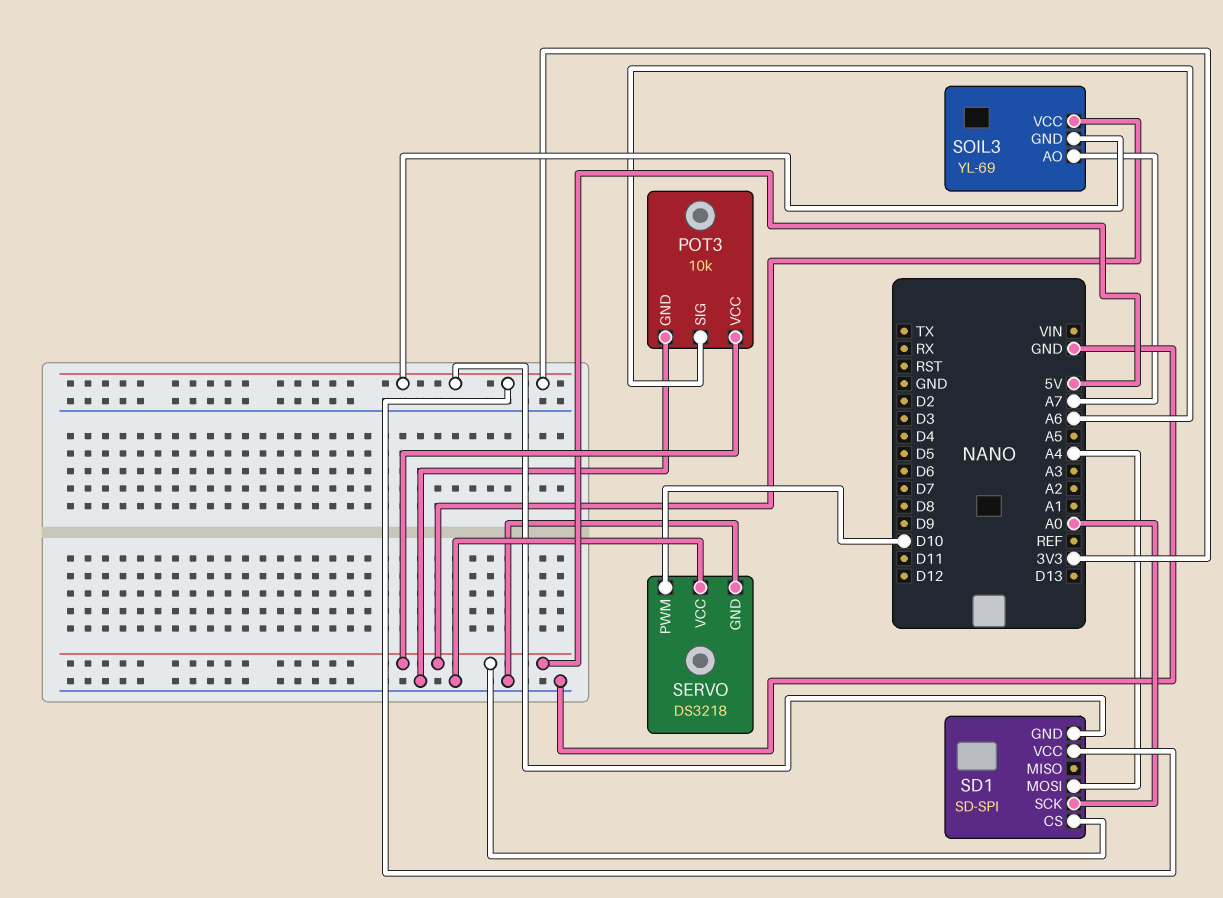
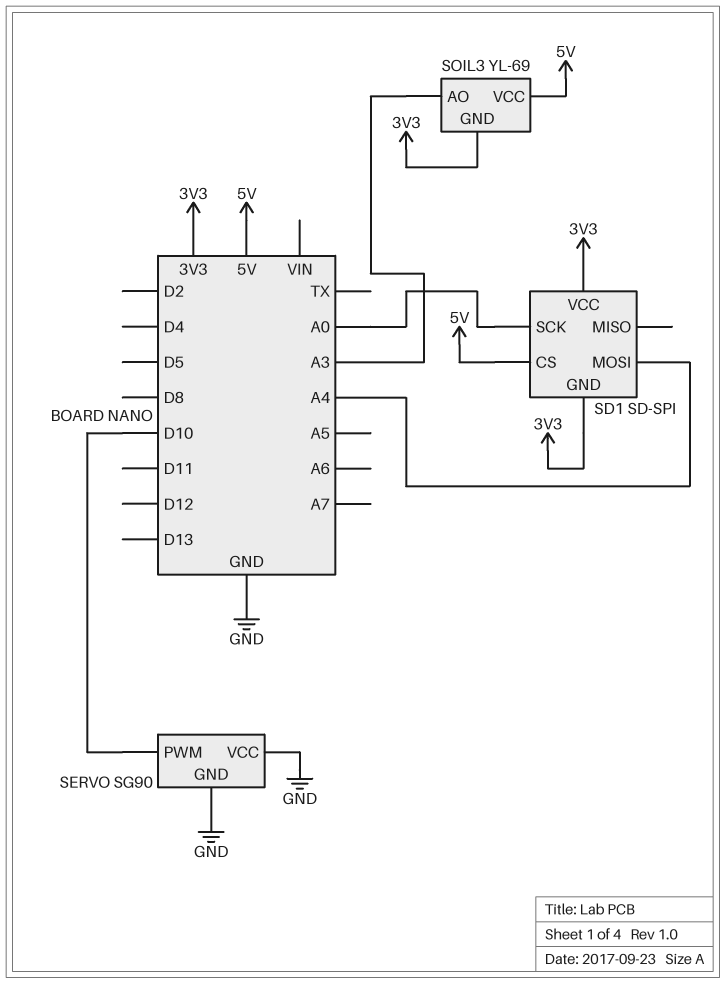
POT3: 10k -> none
POT3 pin GND: GND -> none
POT3 pin SIG: A6 -> none
POT3 pin VCC: 5V -> none
SERVO: DS3218 -> SG90
SOIL3 pin AO: A7 -> A3

